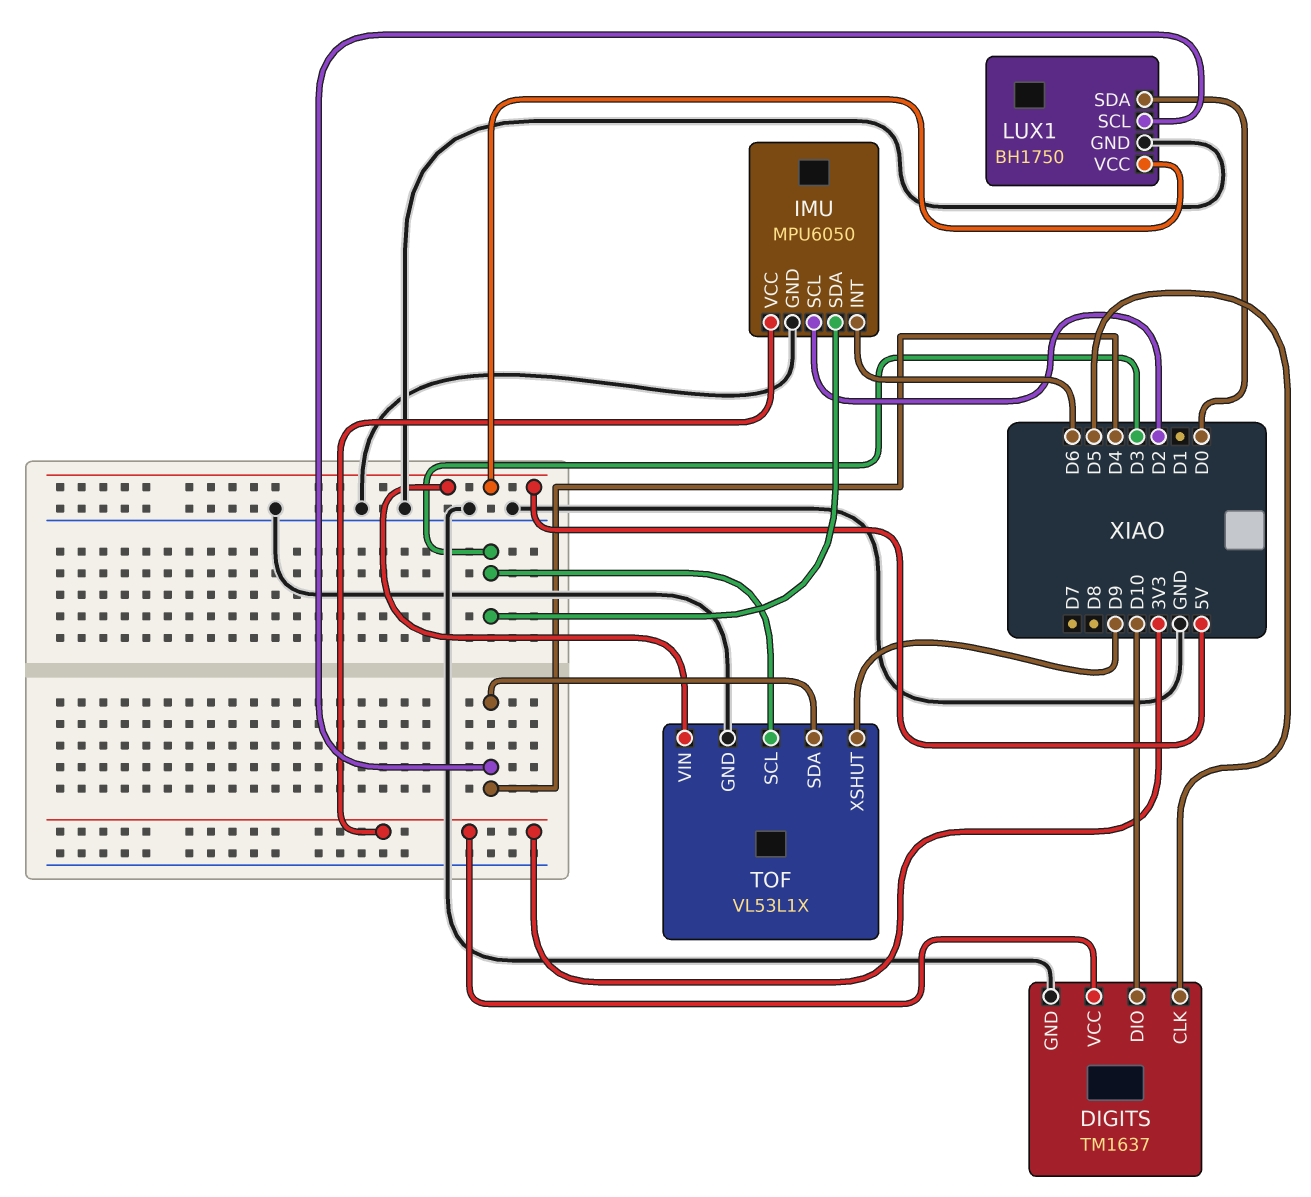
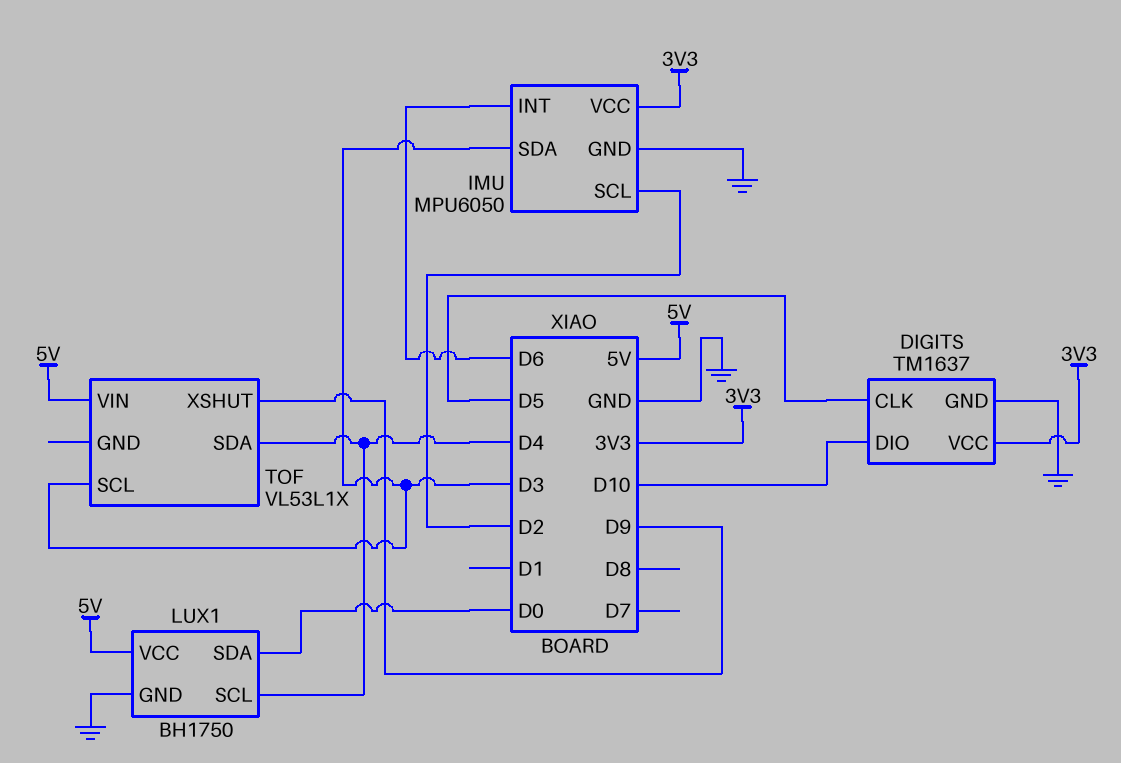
TOF pin GND: GND -> none

